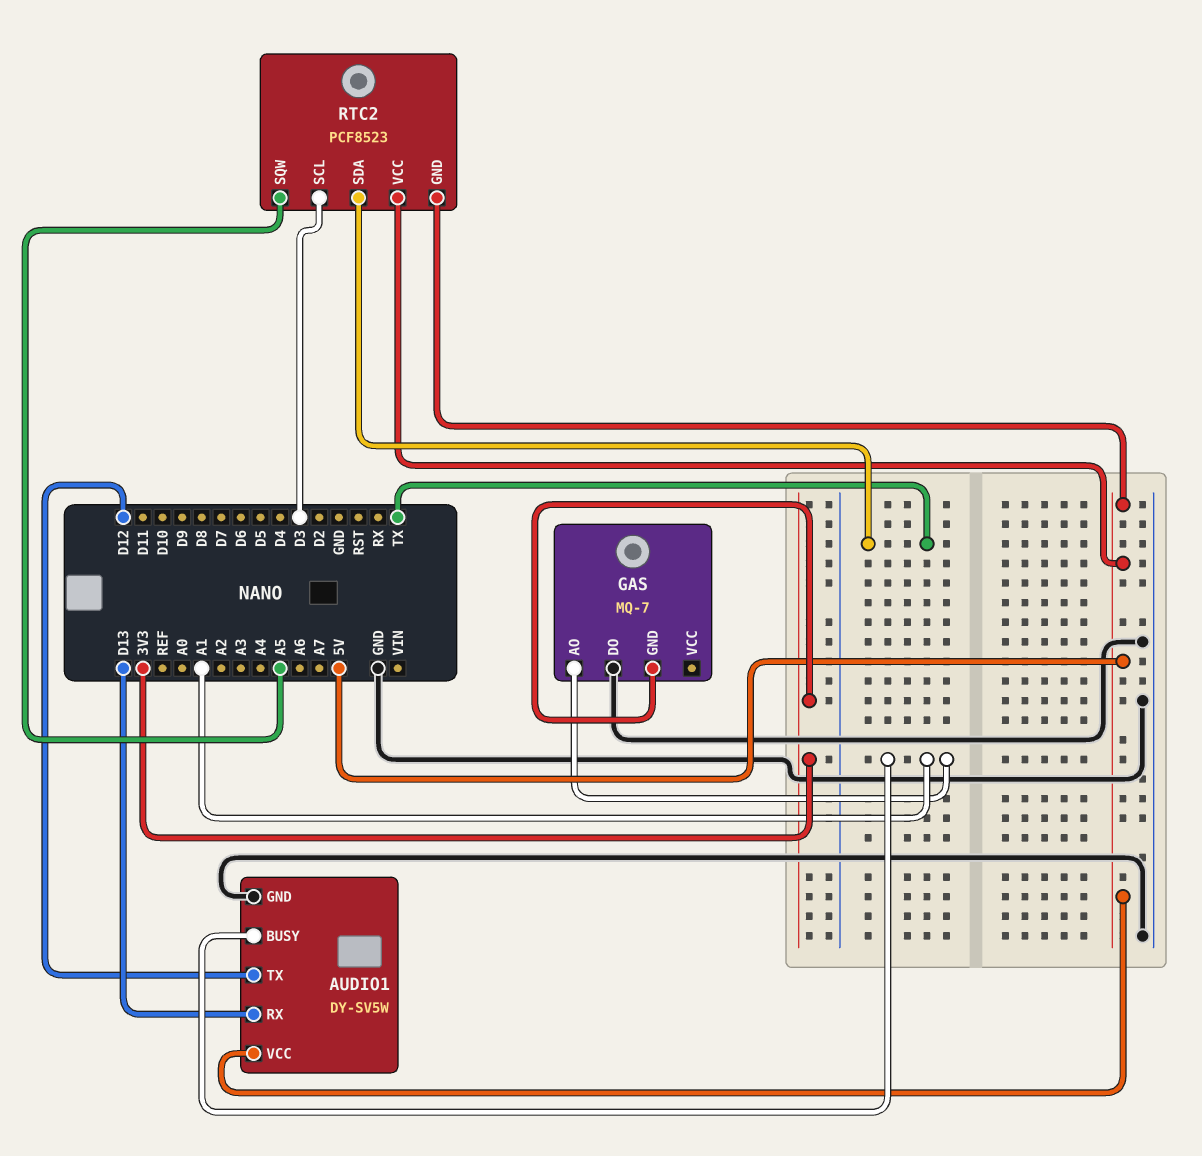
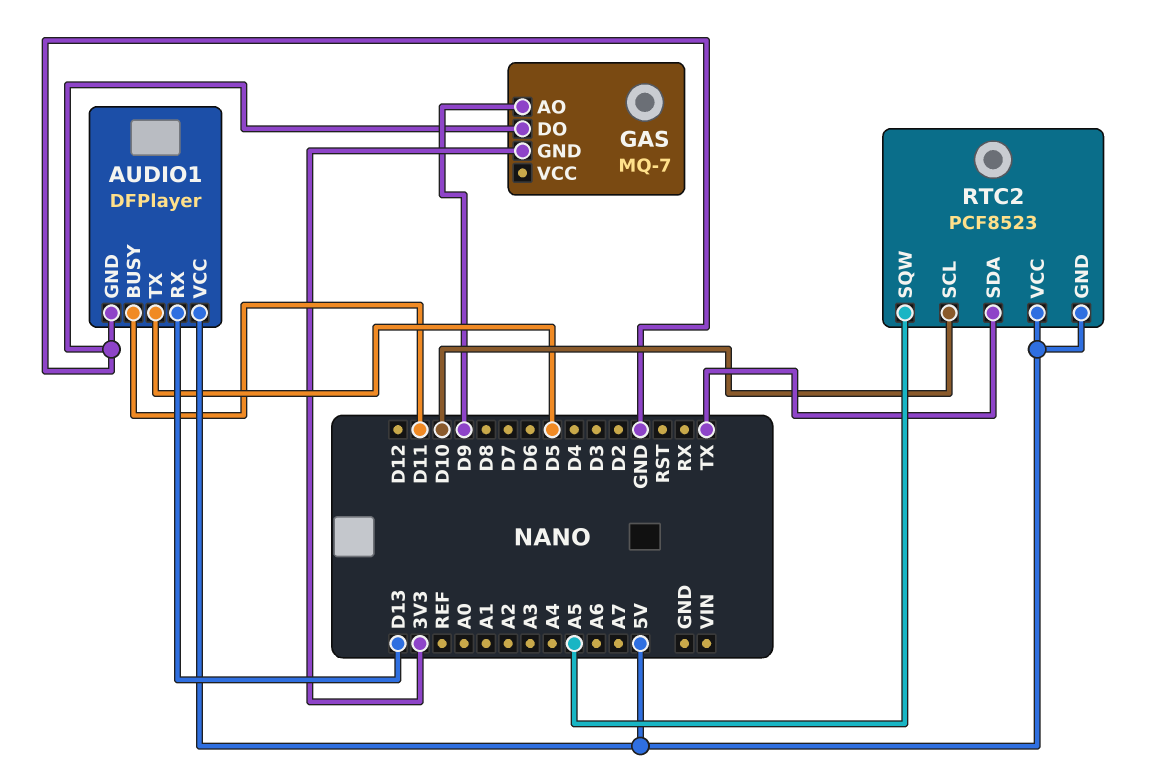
AUDIO1: DY-SV5W -> DFPlayer
AUDIO1 pin BUSY: A1 -> D11
AUDIO1 pin TX: D12 -> D5
GAS pin AO: A1 -> D9
RTC2 pin SCL: D3 -> D10

